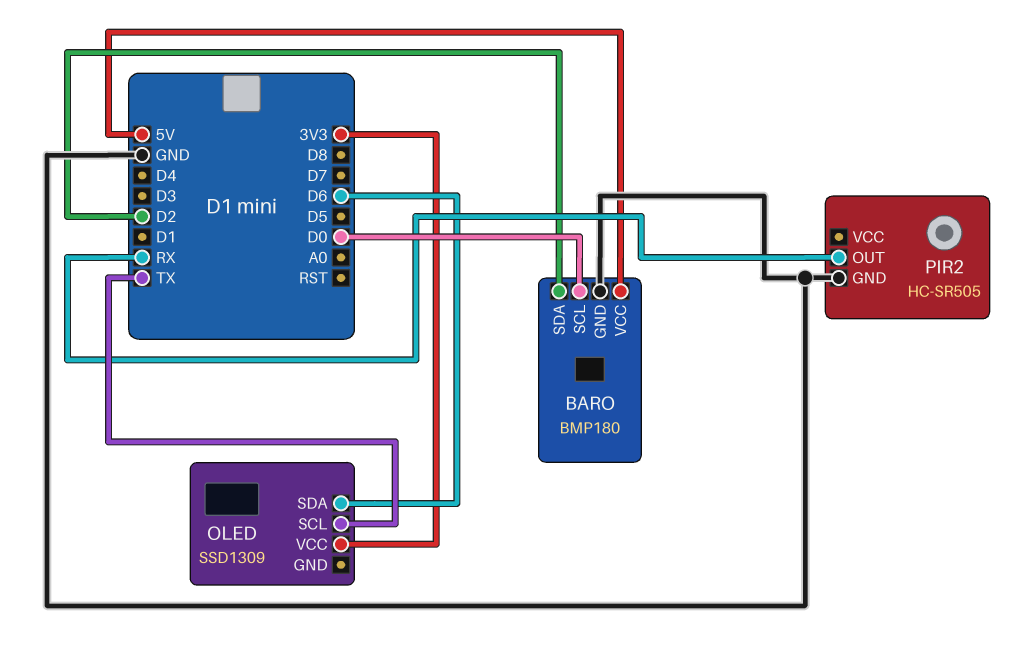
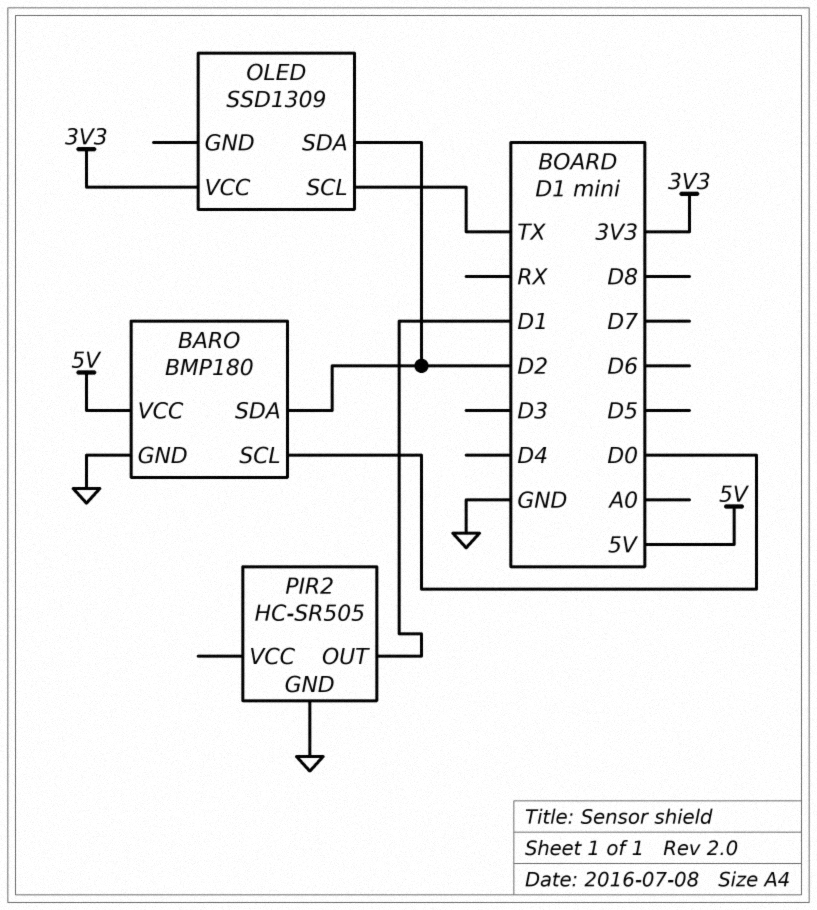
OLED pin SDA: D6 -> D2
PIR2 pin OUT: RX -> D1

